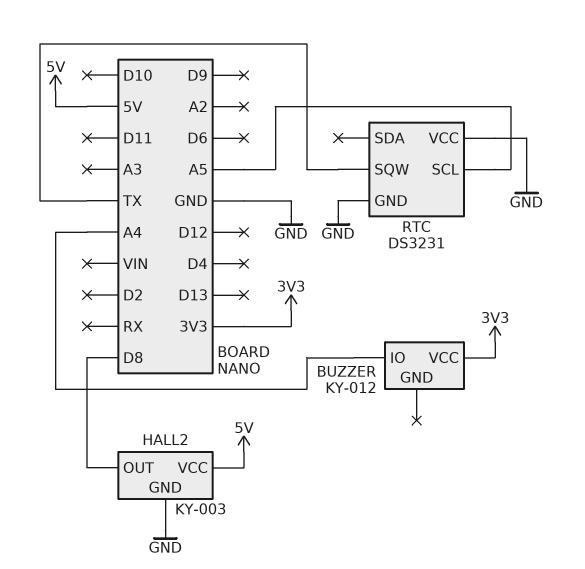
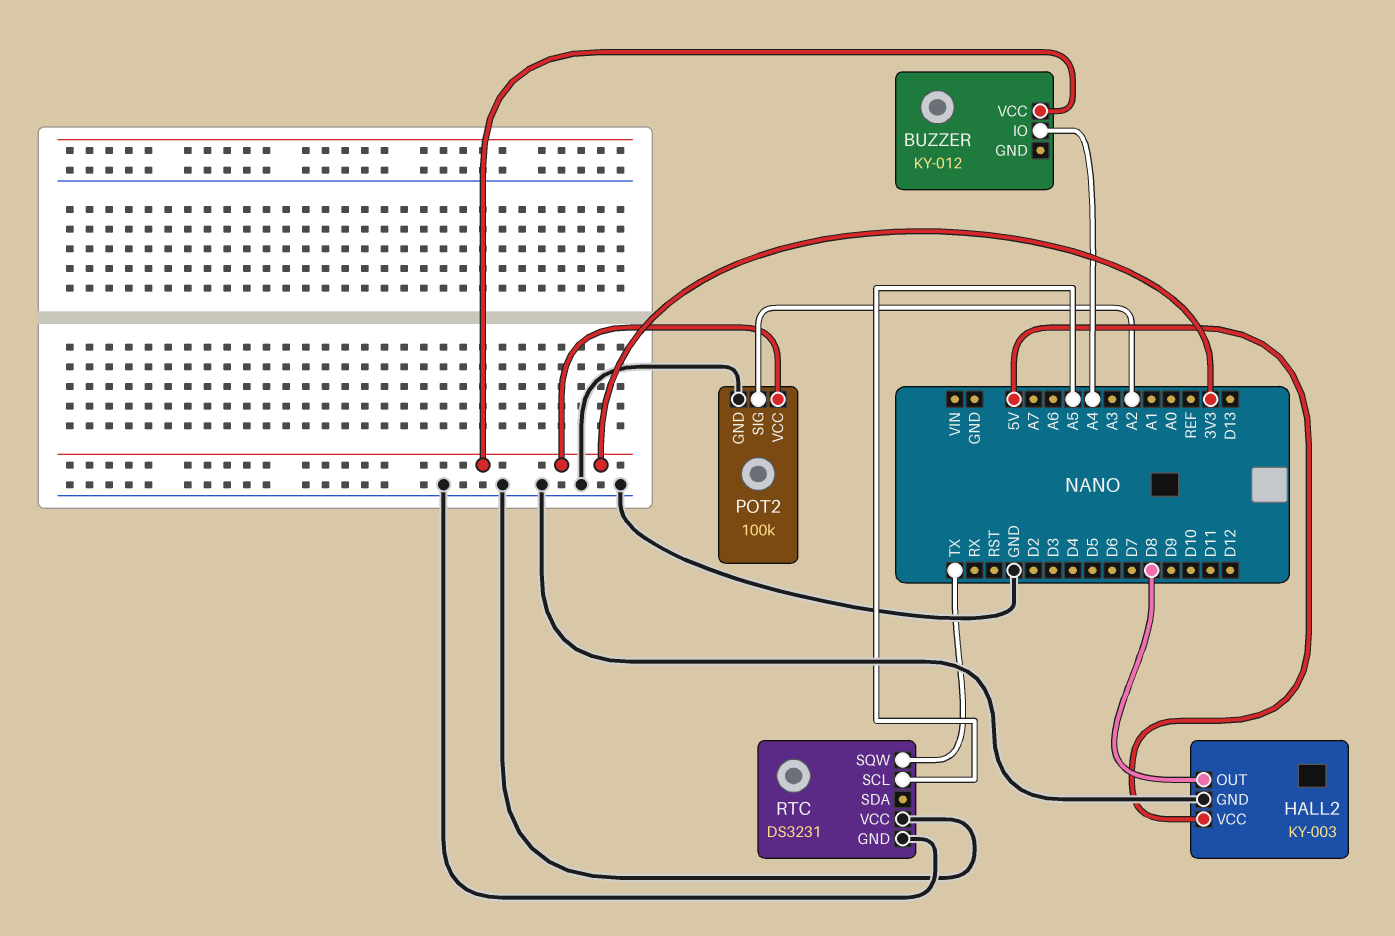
POT2: none -> 100k
POT2 pin GND: none -> GND
POT2 pin SIG: none -> A2
POT2 pin VCC: none -> 3V3

